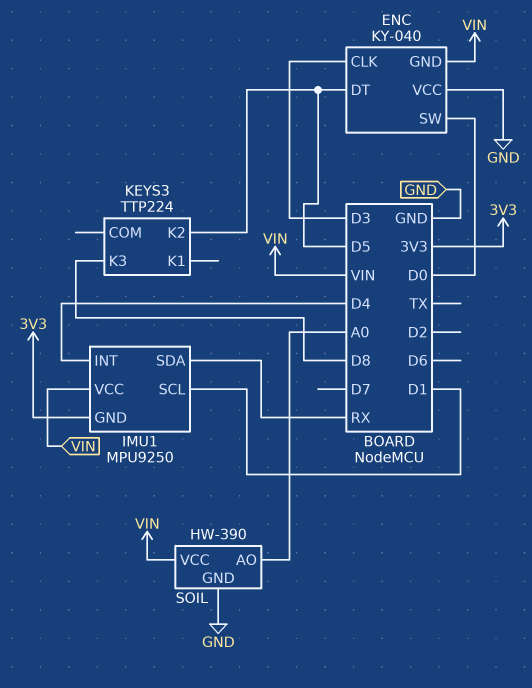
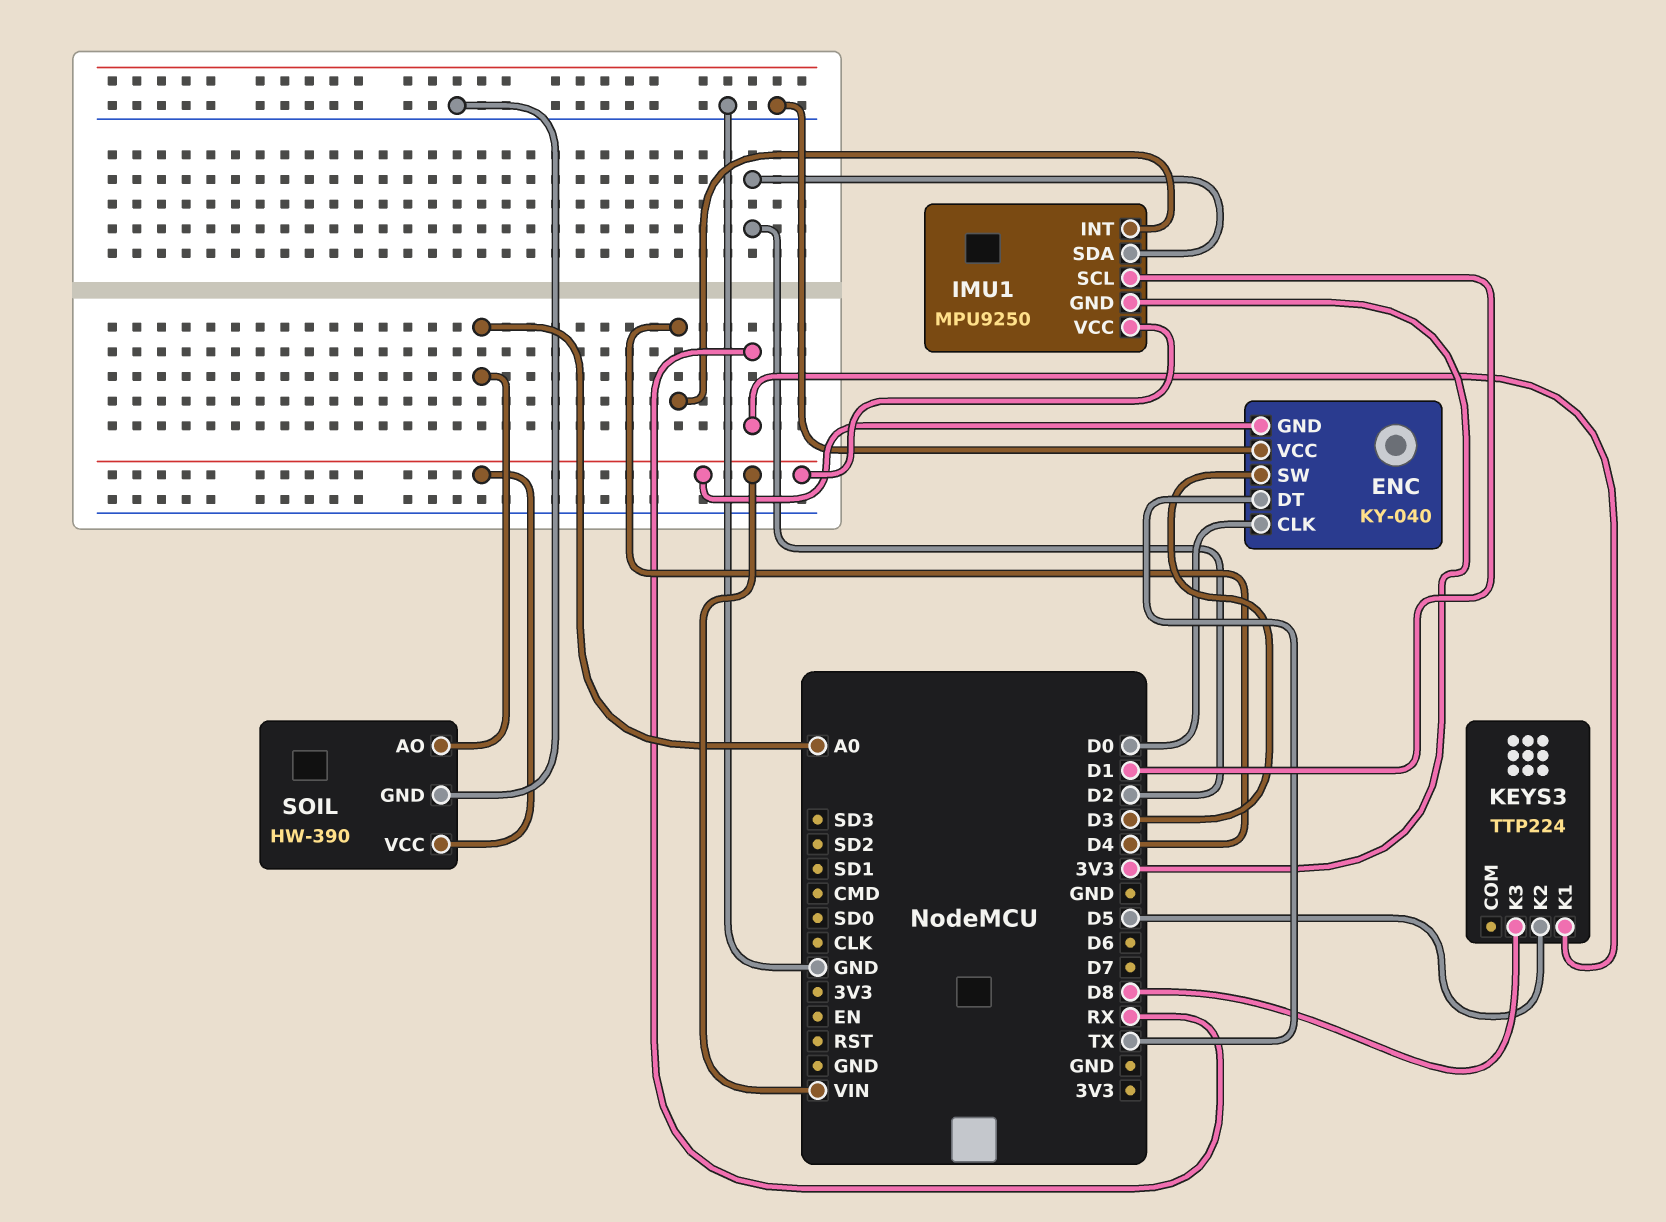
ENC pin CLK: D3 -> D0
ENC pin DT: D5 -> TX
ENC pin SW: D0 -> D3
IMU1 pin SDA: RX -> D2
KEYS3 pin K1: none -> RX

